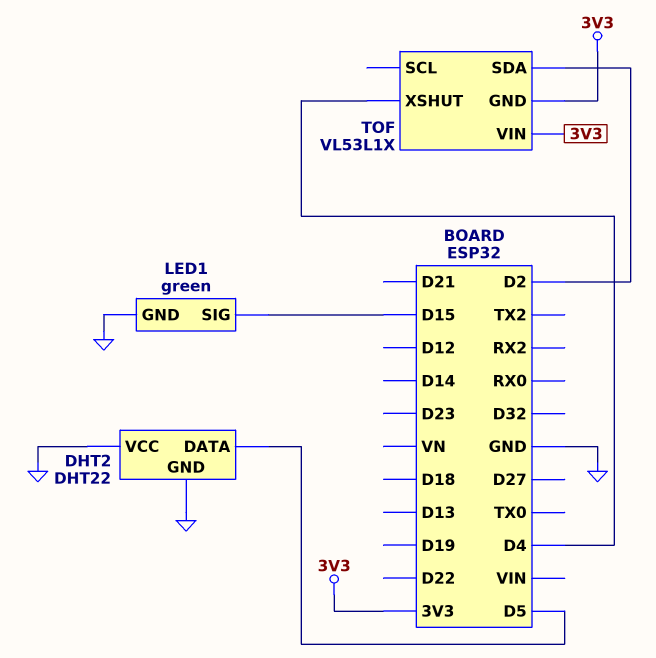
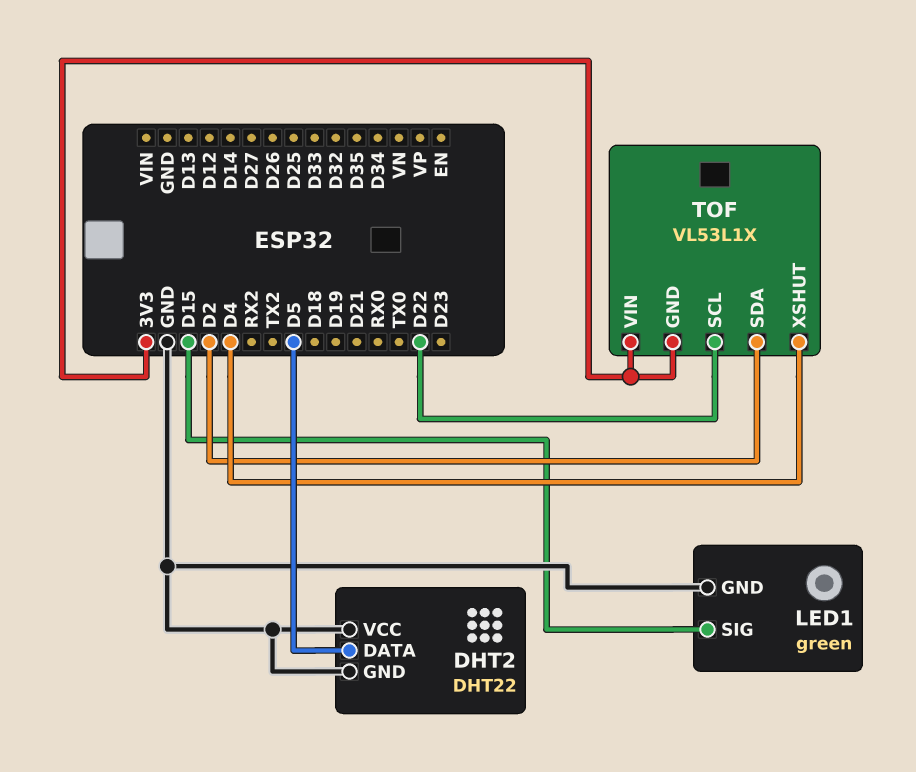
TOF pin SCL: none -> D22

